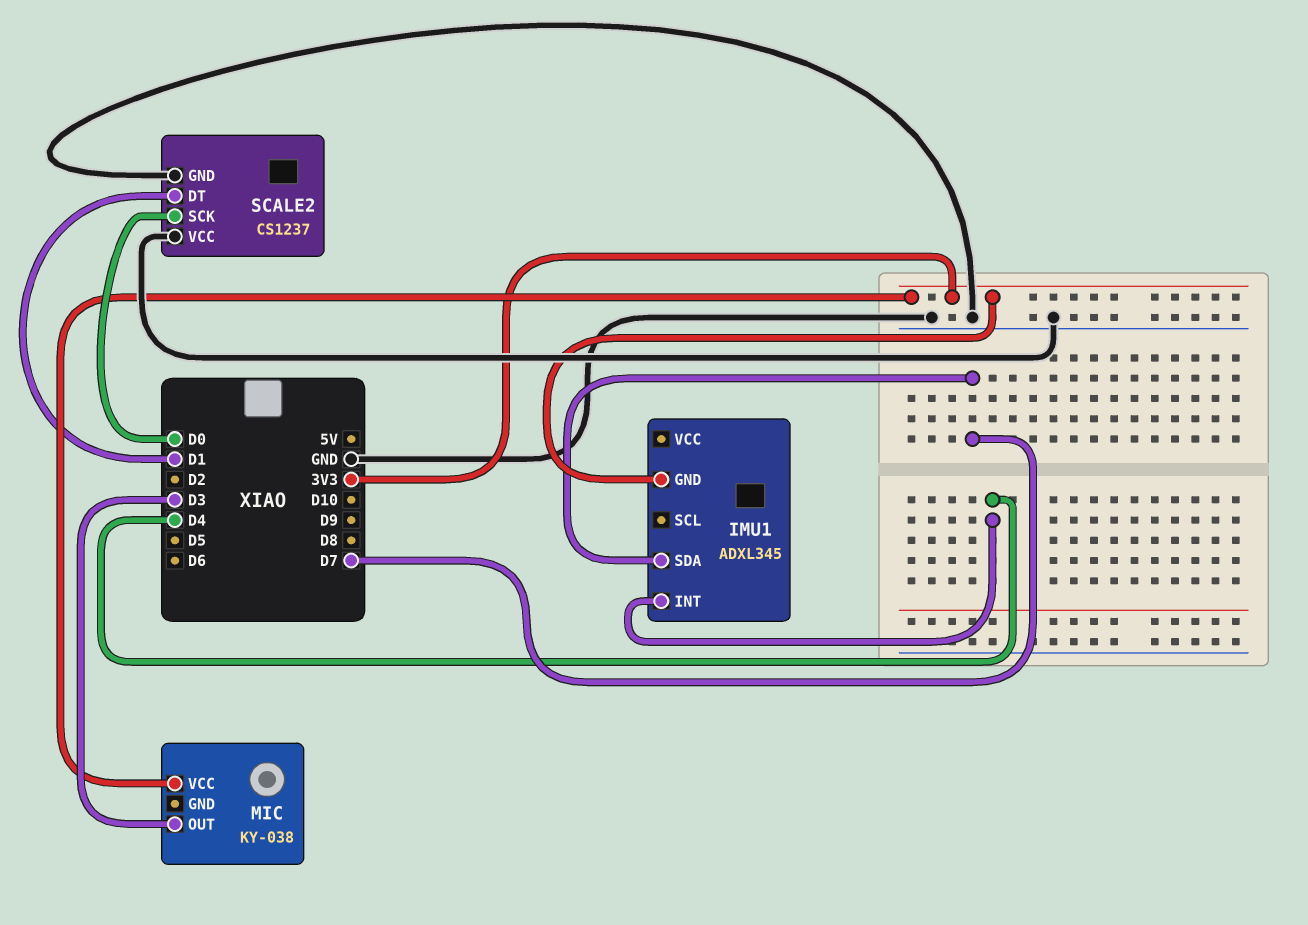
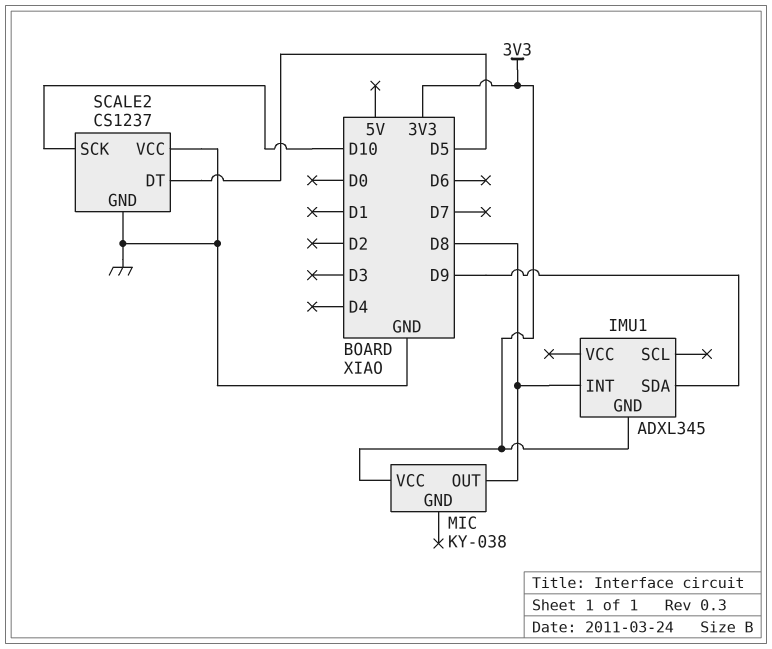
IMU1 pin INT: D4 -> D8
IMU1 pin SDA: D7 -> D9
MIC pin OUT: D3 -> D8
SCALE2 pin DT: D1 -> D5
SCALE2 pin SCK: D0 -> D10

